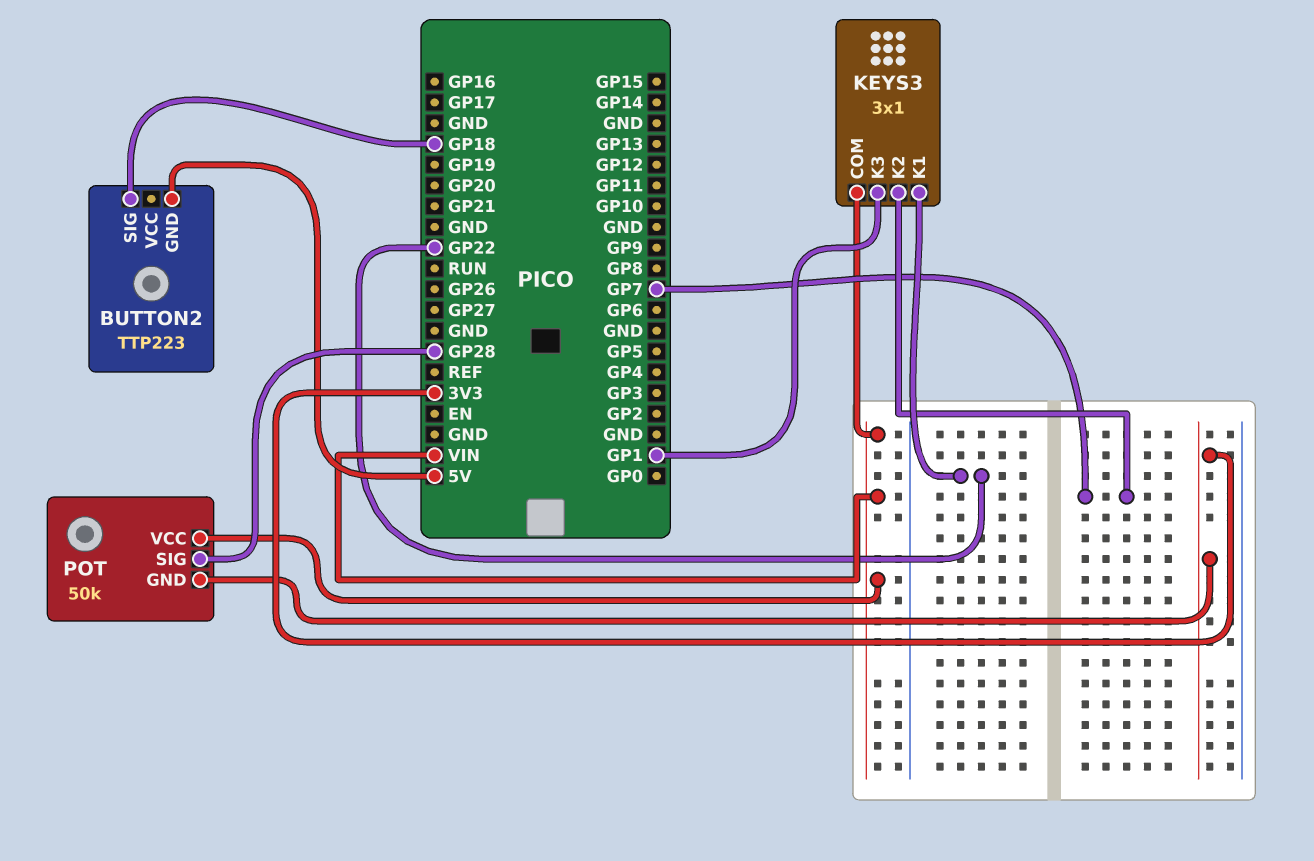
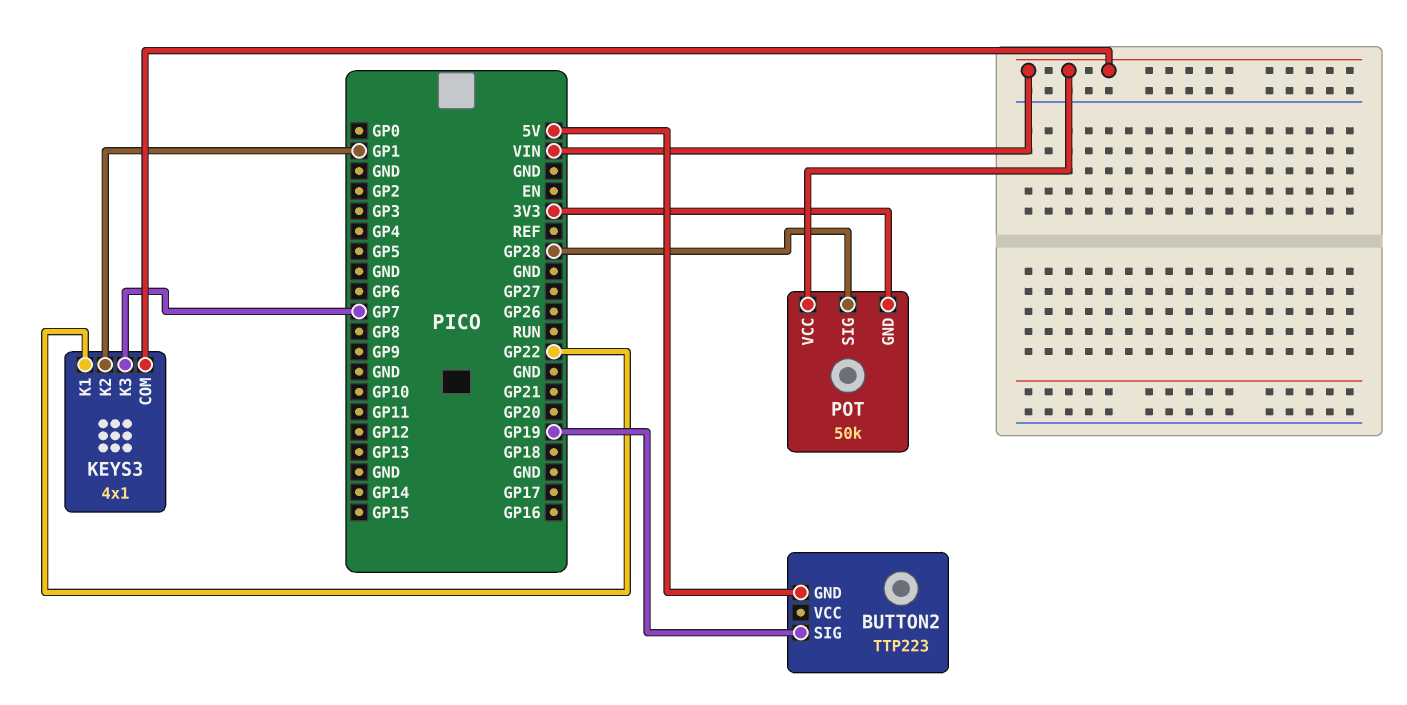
BUTTON2 pin SIG: GP18 -> GP19
KEYS3: 3x1 -> 4x1
KEYS3 pin K2: GP7 -> GP1
KEYS3 pin K3: GP1 -> GP7

